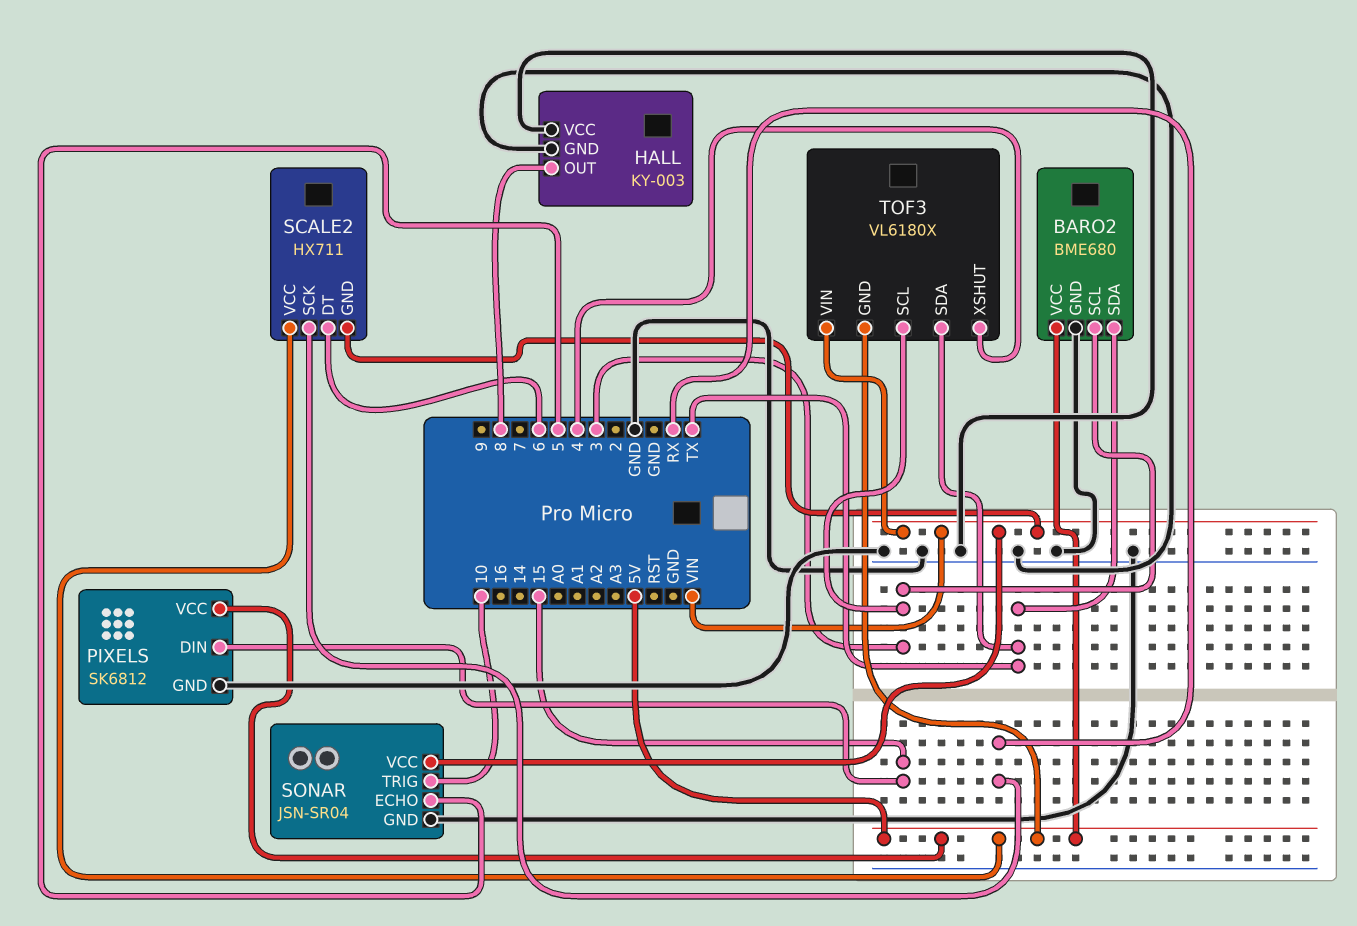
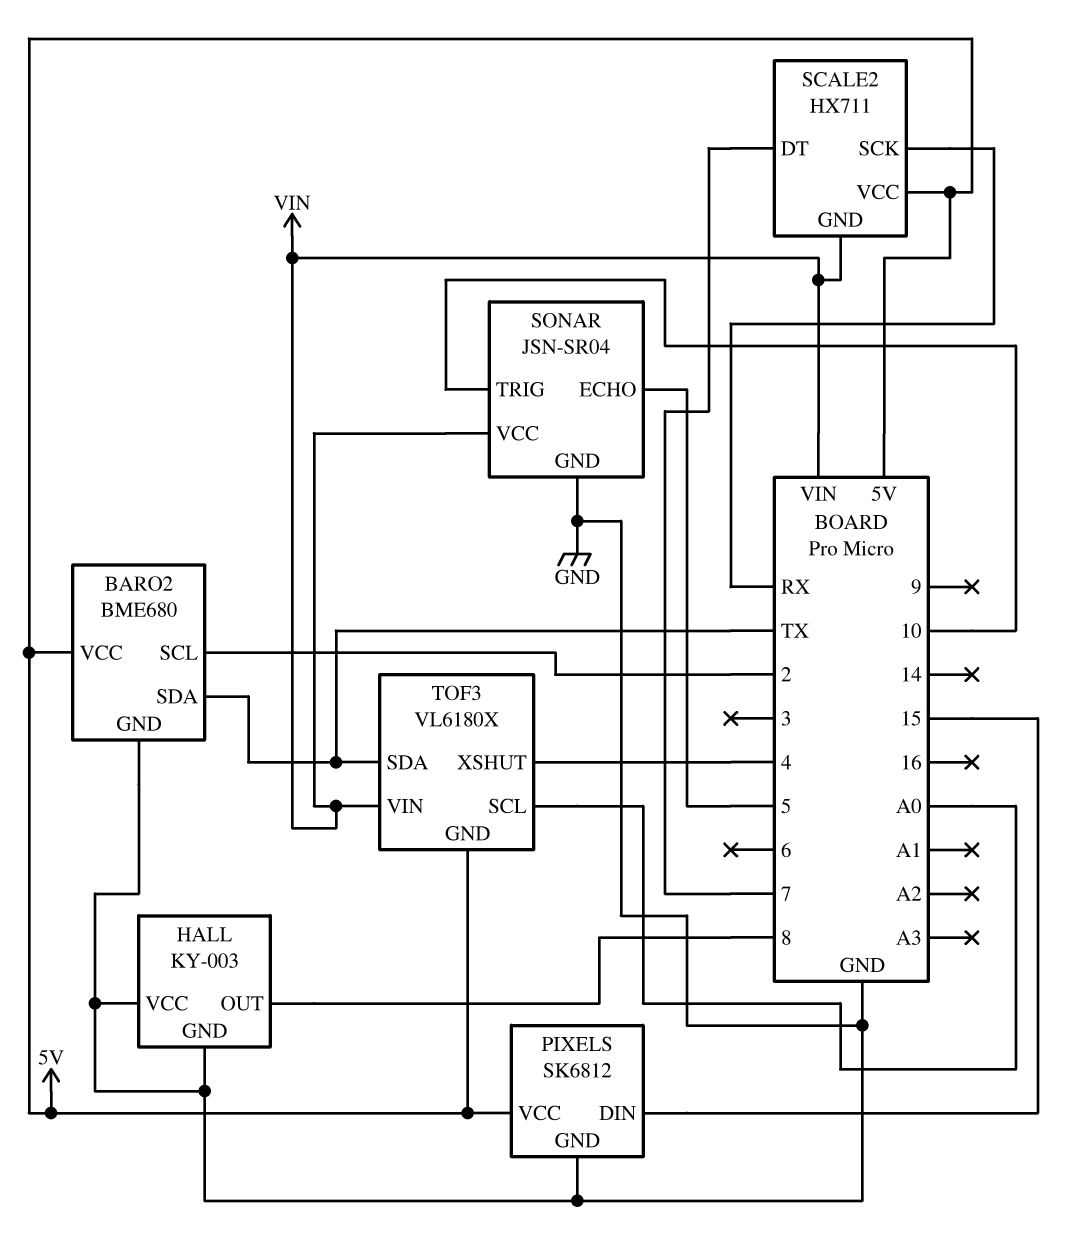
BARO2 pin SCL: 3 -> 2
SCALE2 pin DT: 6 -> 7
TOF3 pin SCL: 3 -> A0

